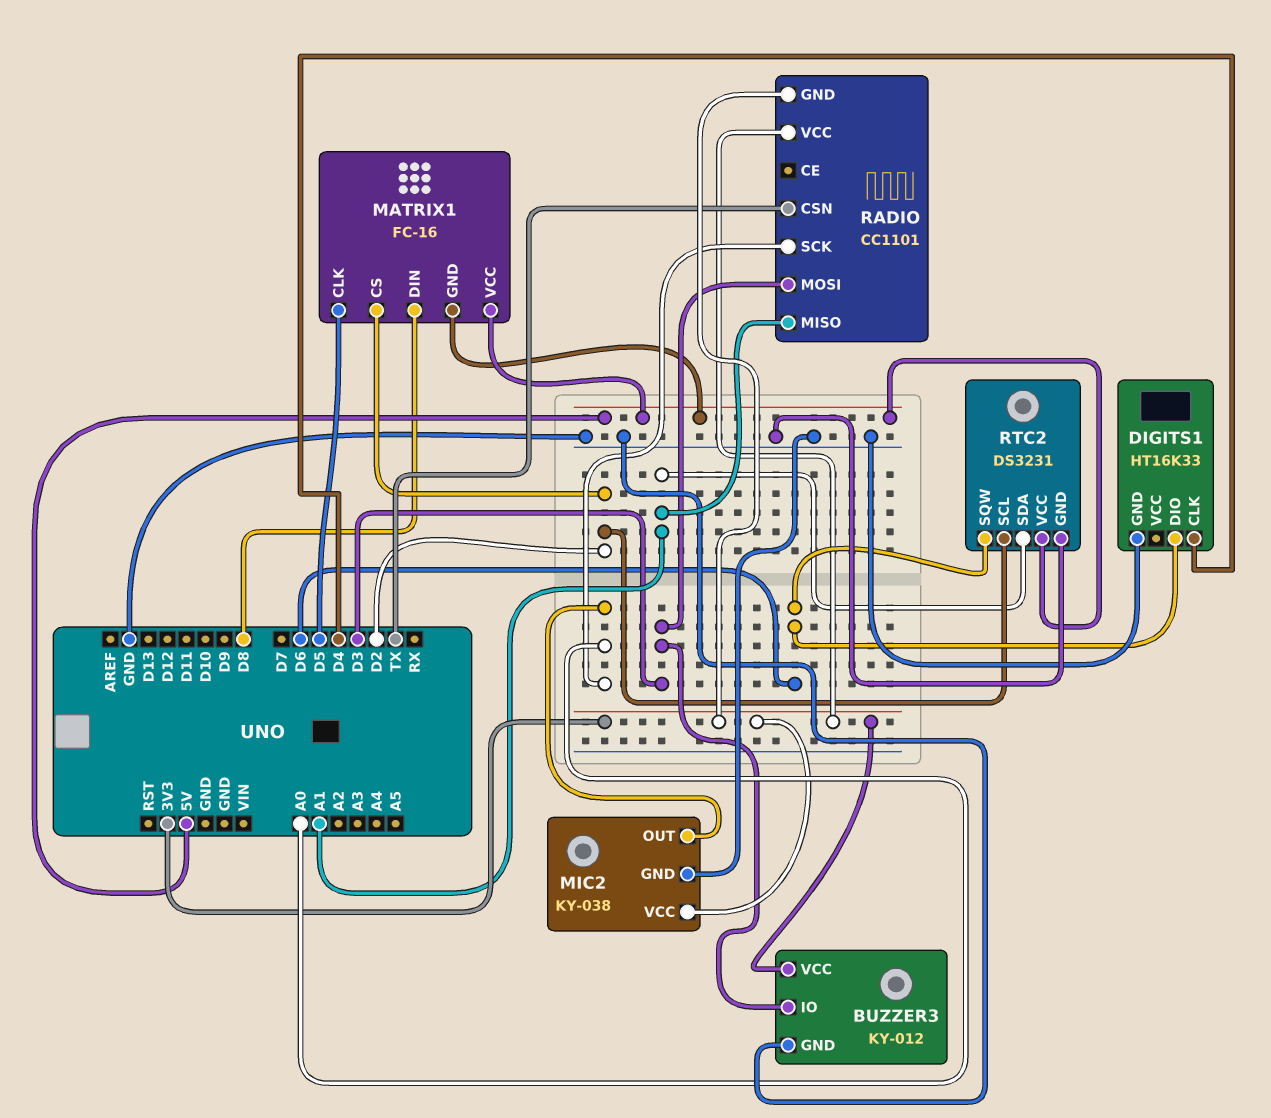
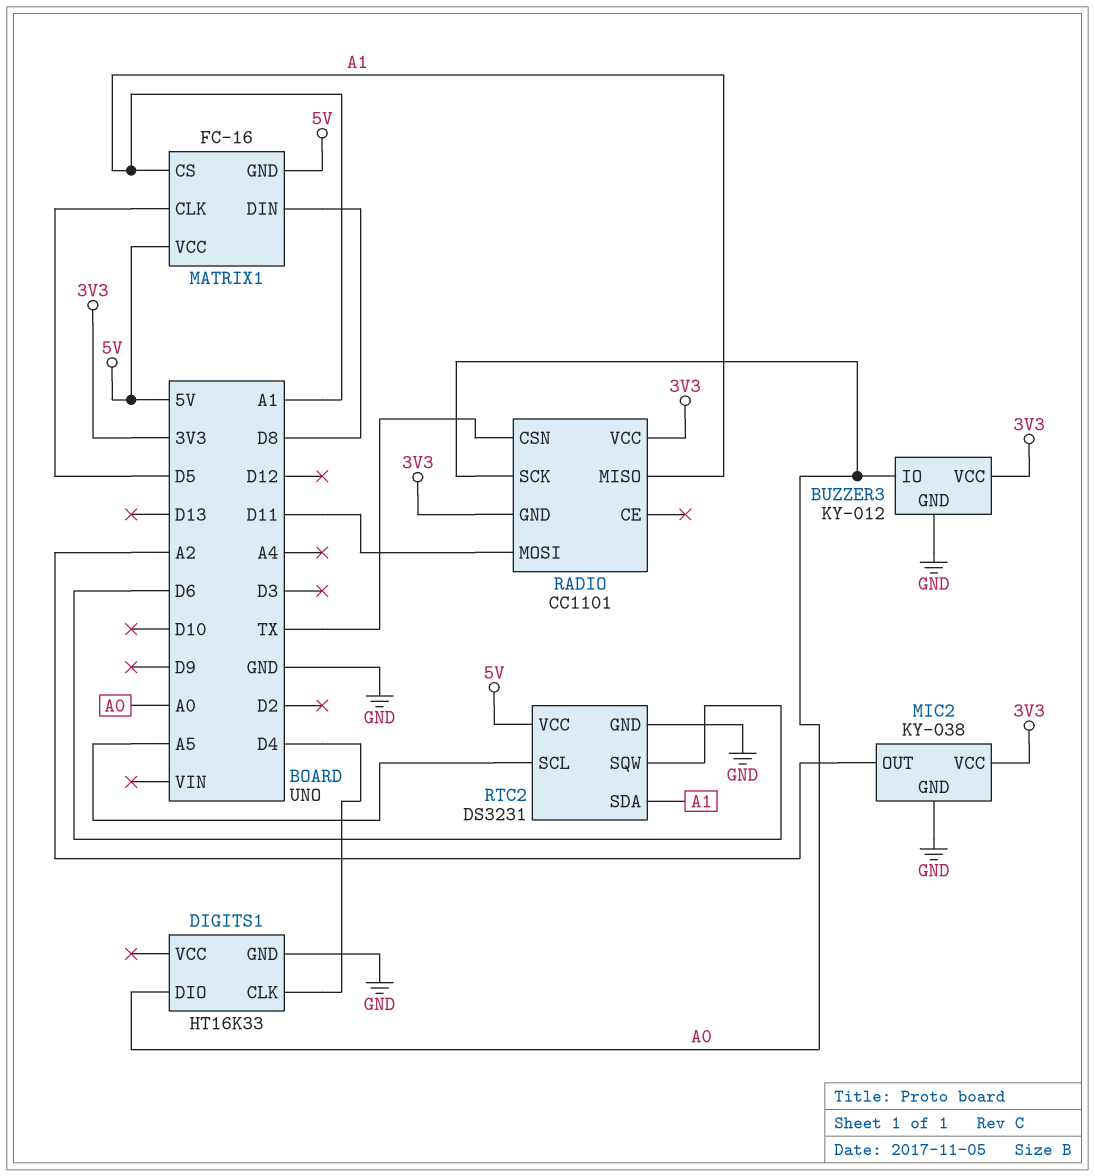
BUZZER3 pin IO: D3 -> A0
DIGITS1 pin DIO: D6 -> A0
MATRIX1 pin CS: D2 -> A1
MIC2 pin OUT: A0 -> A2
RADIO pin MOSI: D3 -> D11
RTC2 pin SCL: D2 -> A5

